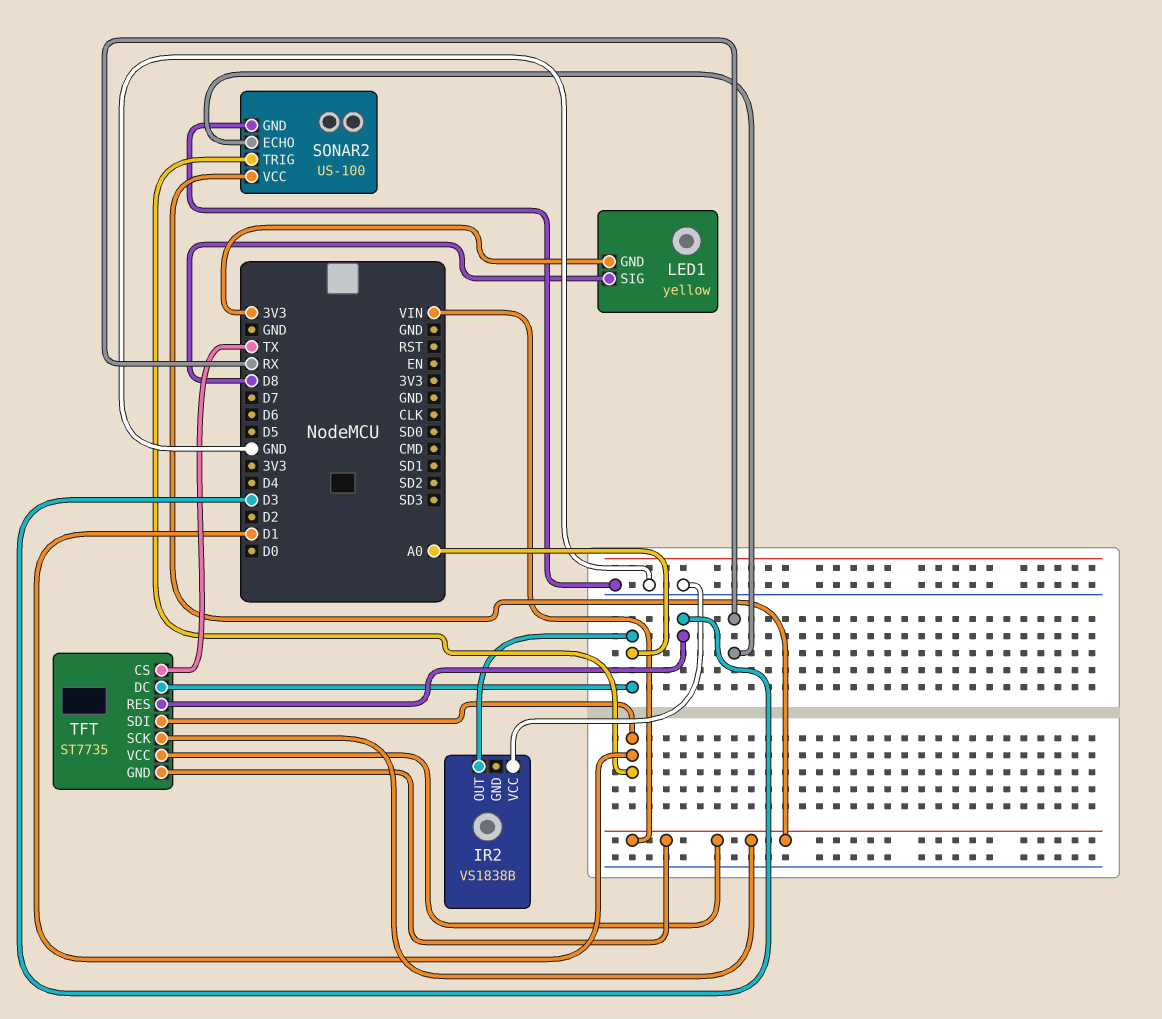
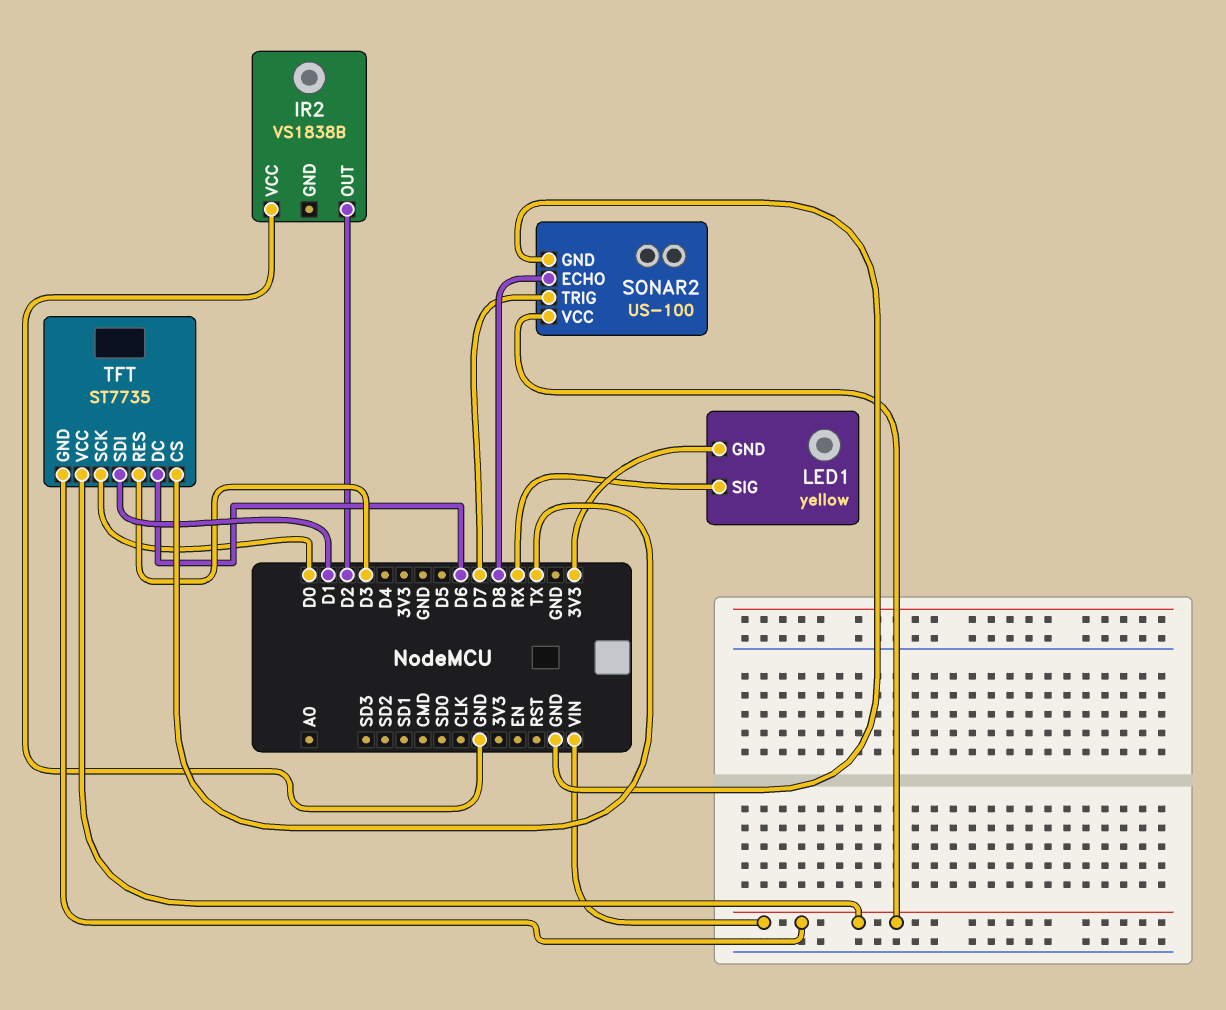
IR2 pin OUT: A0 -> D2
LED1 pin SIG: D8 -> RX
SONAR2 pin ECHO: RX -> D8
SONAR2 pin TRIG: D1 -> D7
TFT pin DC: A0 -> D6
TFT pin SCK: VIN -> D0

